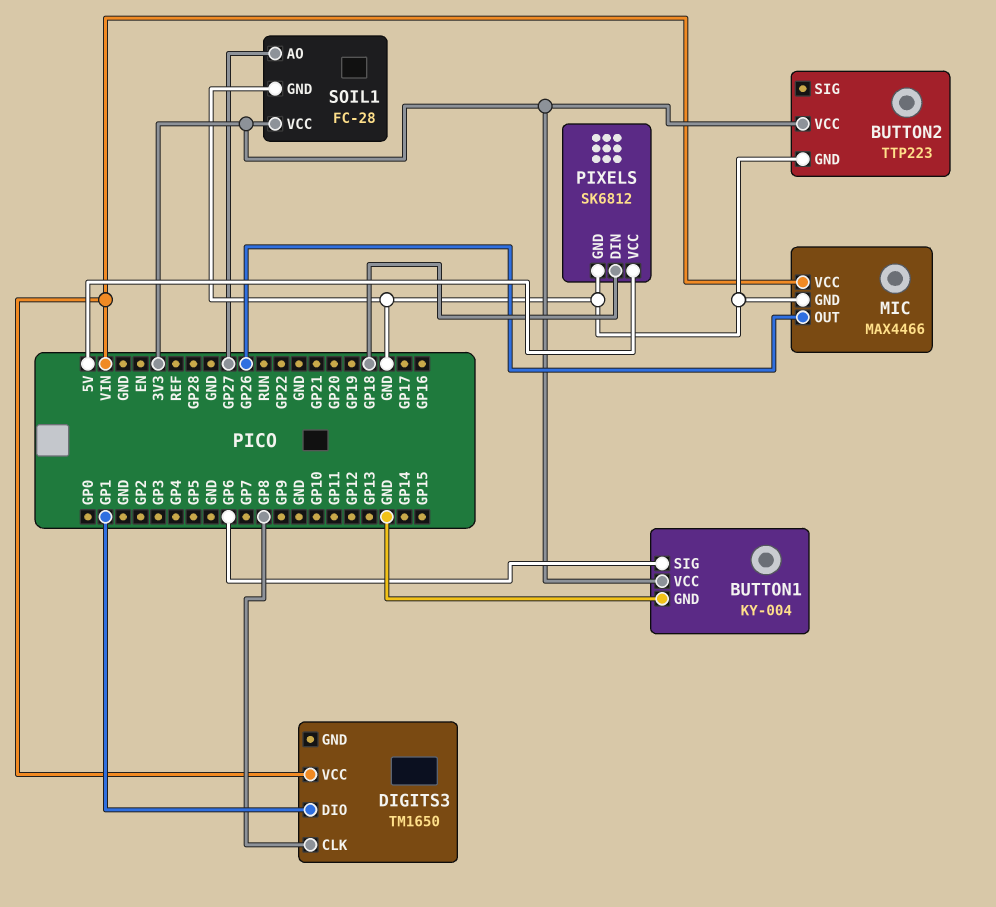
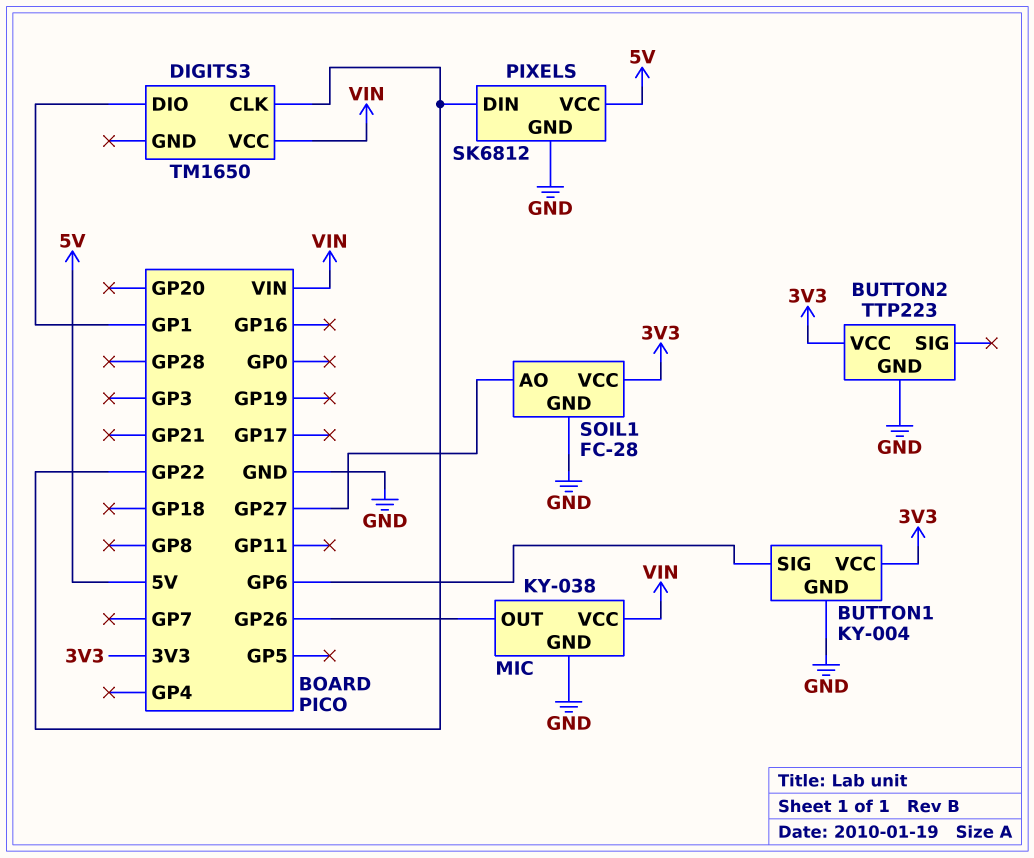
DIGITS3 pin CLK: GP8 -> GP22
MIC: MAX4466 -> KY-038
PIXELS pin DIN: GP18 -> GP22

